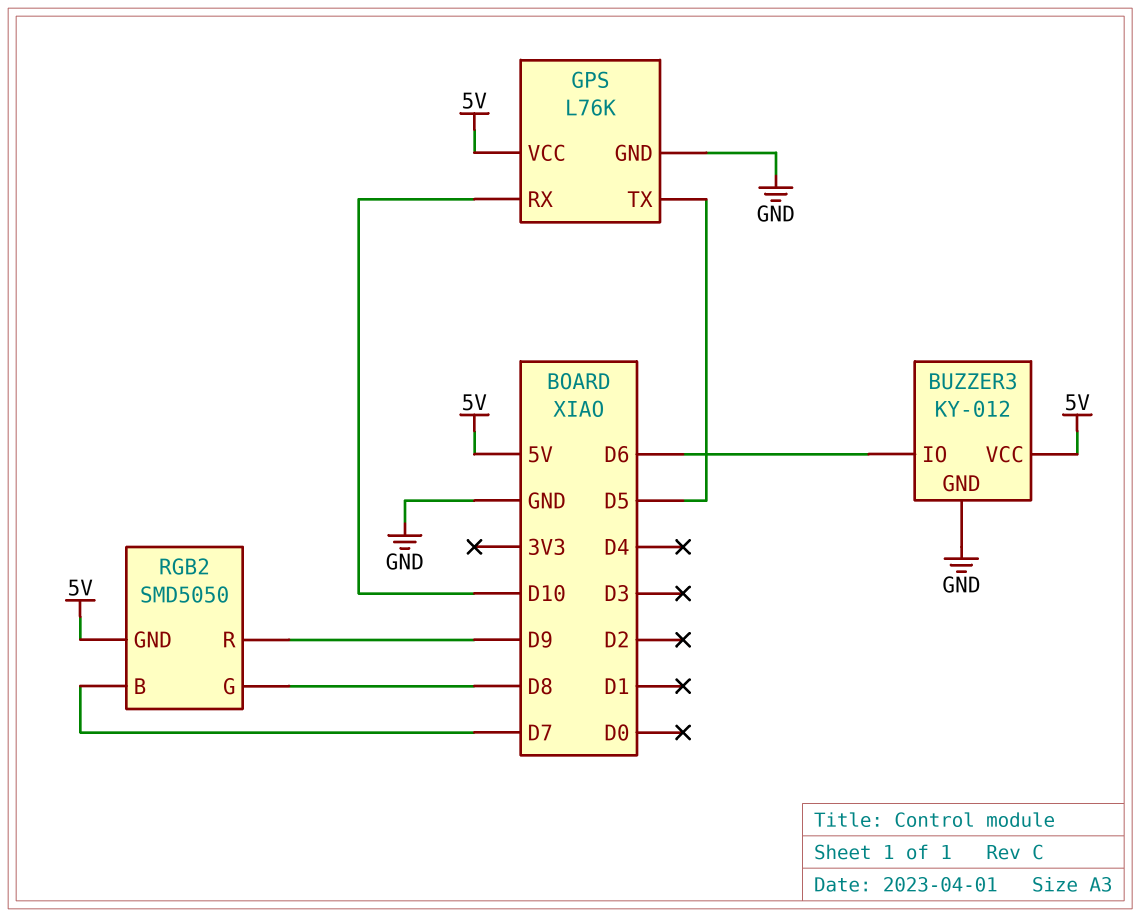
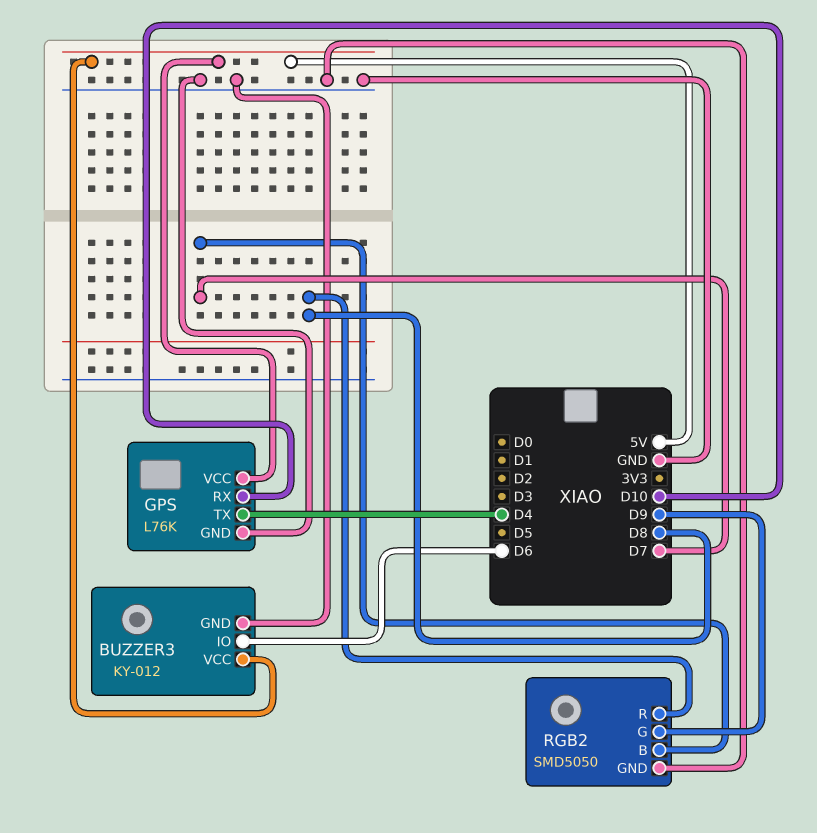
GPS pin TX: D5 -> D4
RGB2 pin G: D8 -> D9
RGB2 pin GND: 5V -> GND
RGB2 pin R: D9 -> D8

